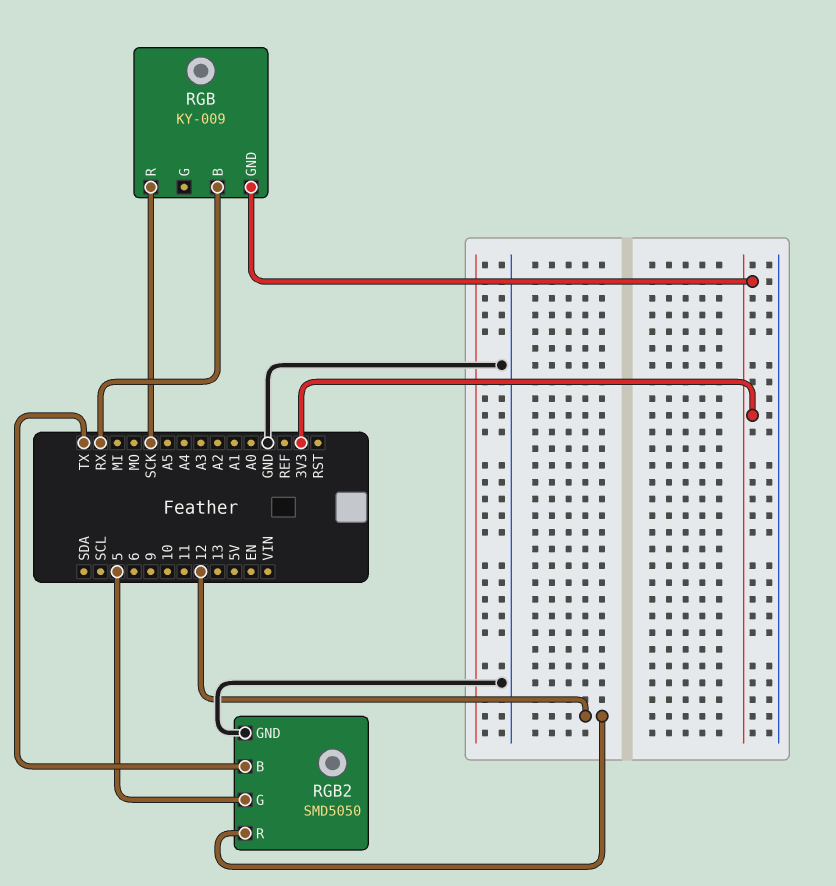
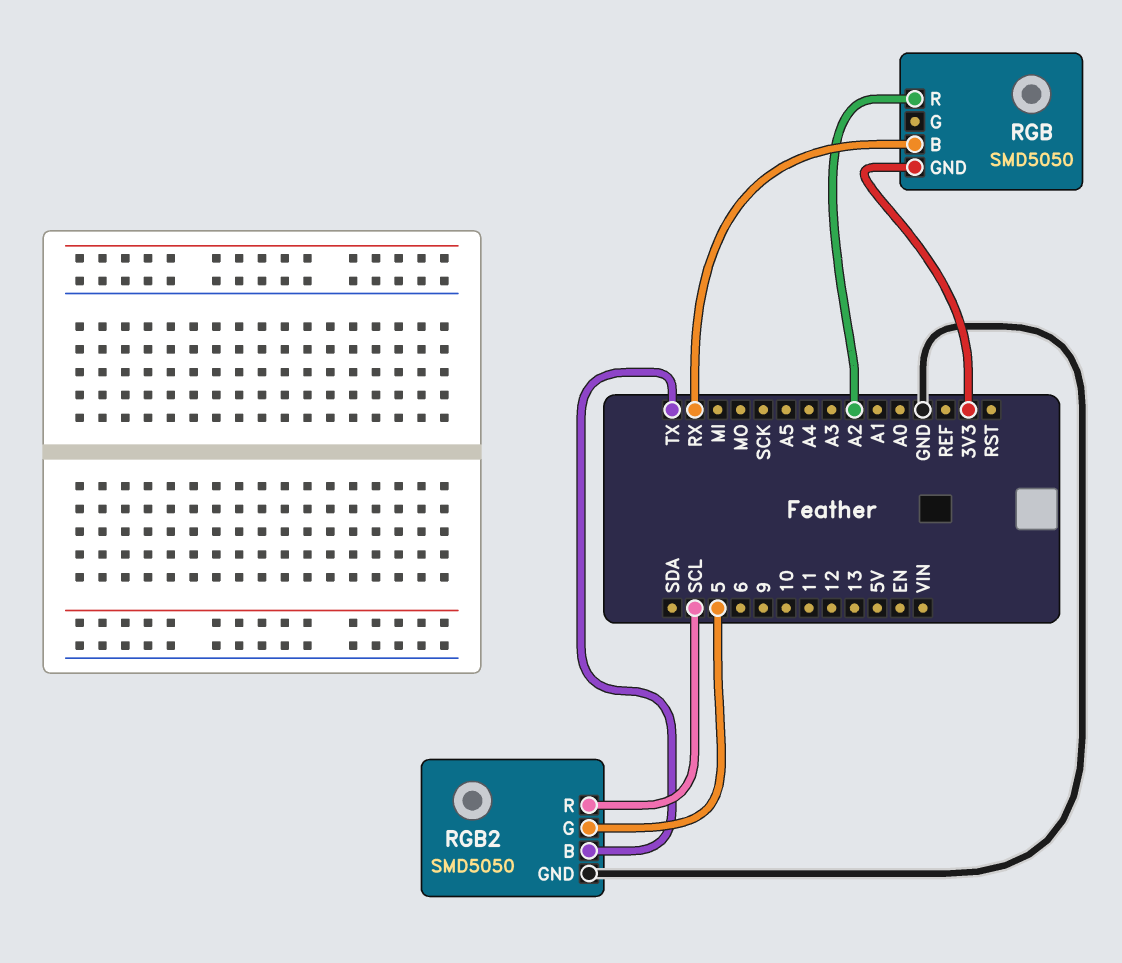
RGB: KY-009 -> SMD5050
RGB pin R: SCK -> A2
RGB2 pin R: 12 -> SCL

